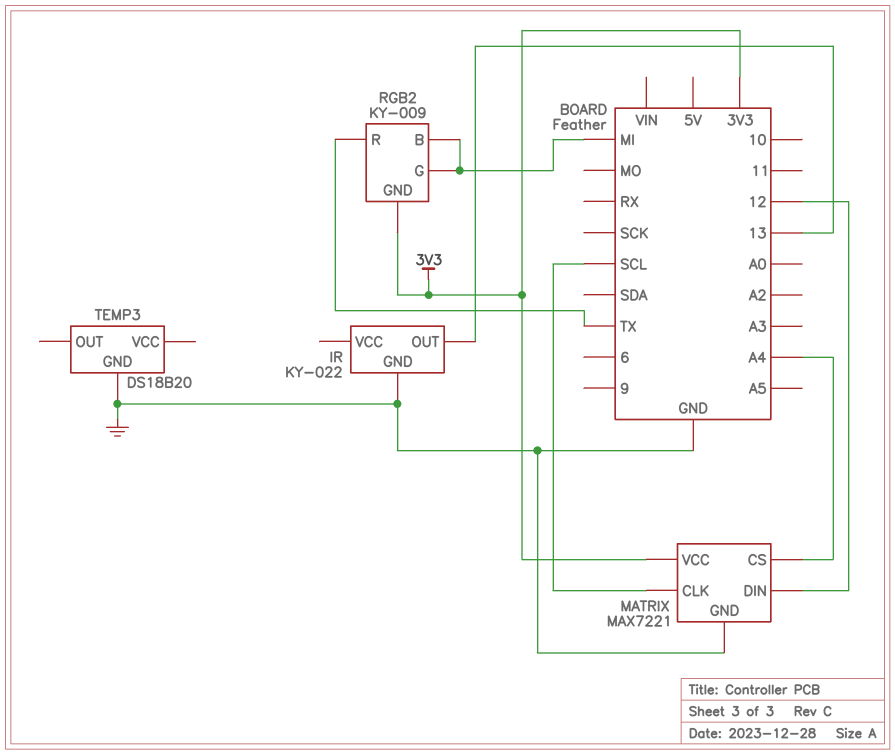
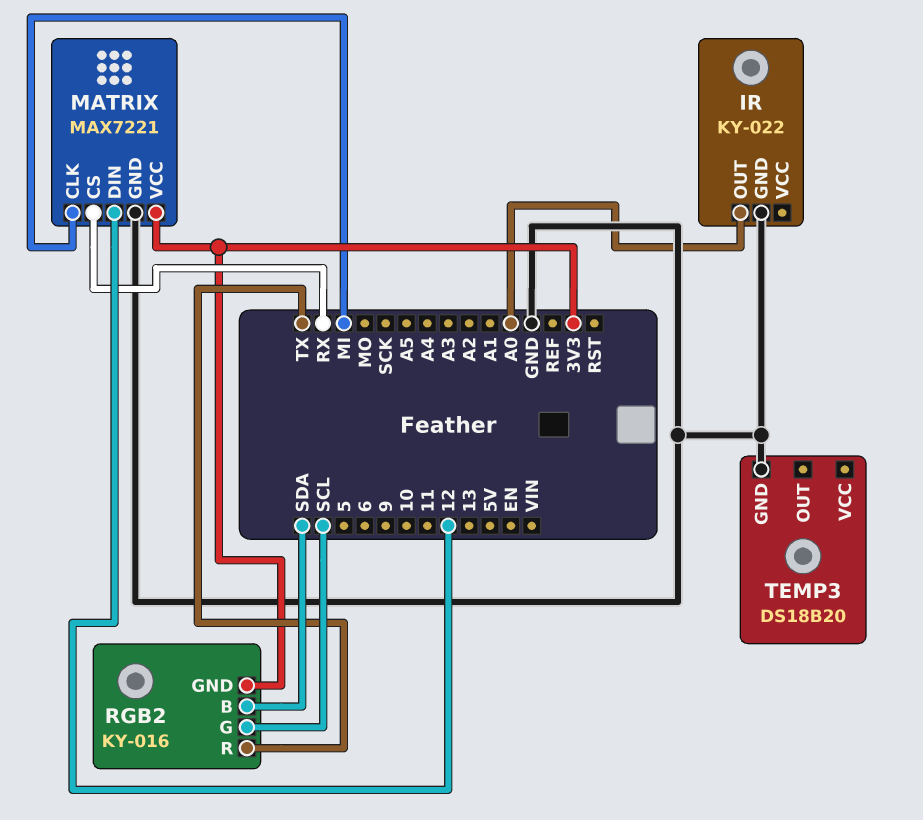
IR pin OUT: 13 -> A0
MATRIX pin CLK: SCL -> MI
MATRIX pin CS: A4 -> RX
RGB2: KY-009 -> KY-016
RGB2 pin B: MI -> SDA
RGB2 pin G: MI -> SCL

